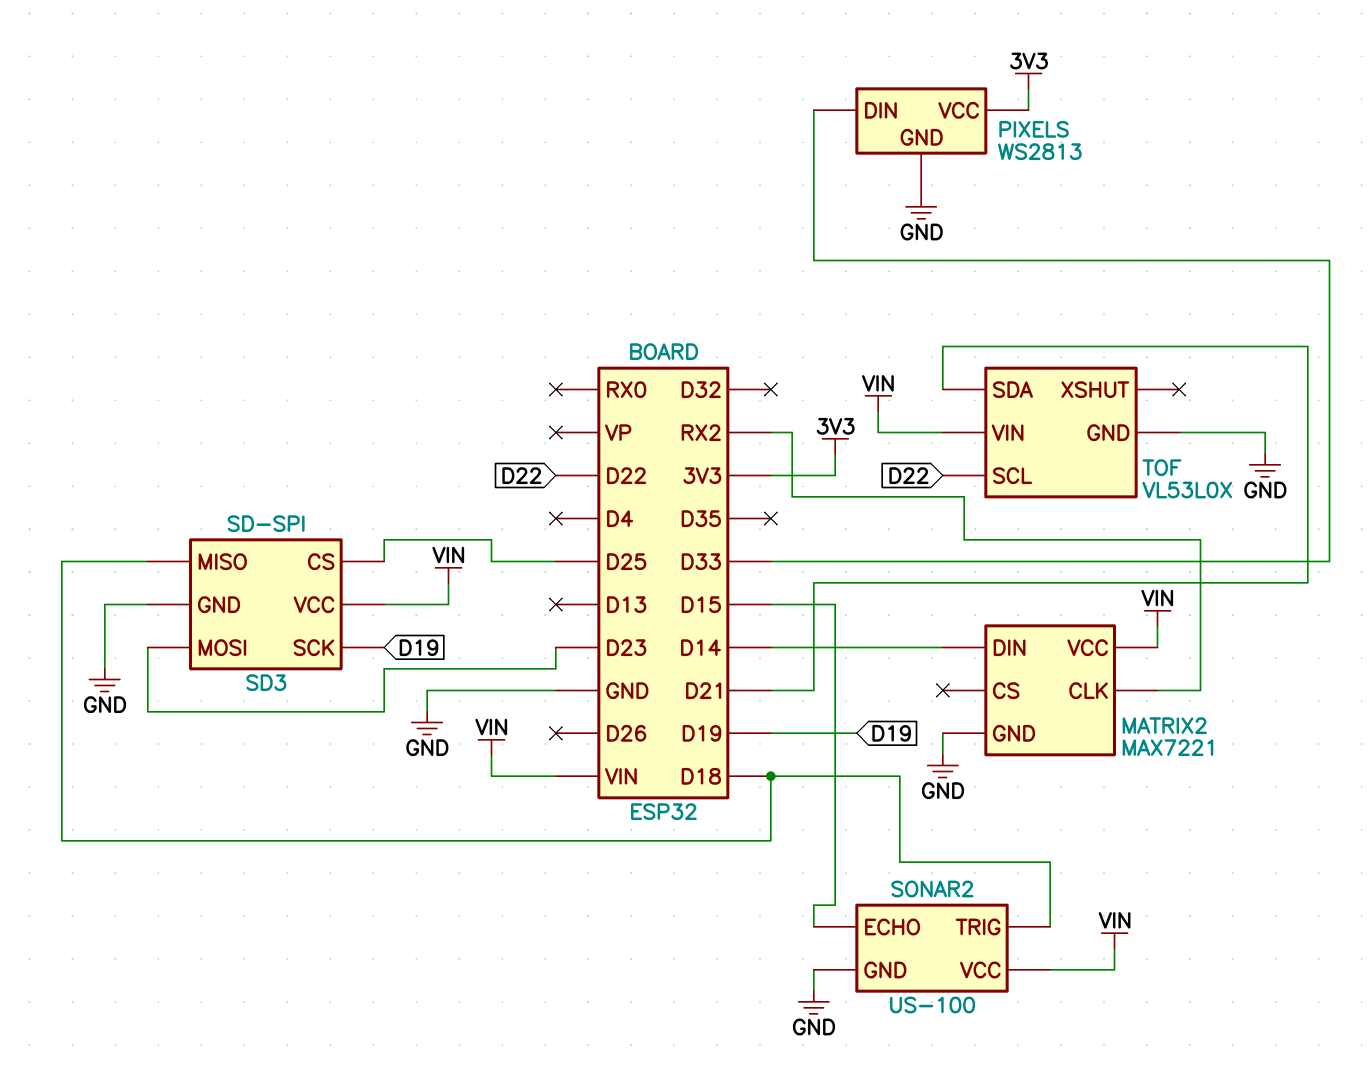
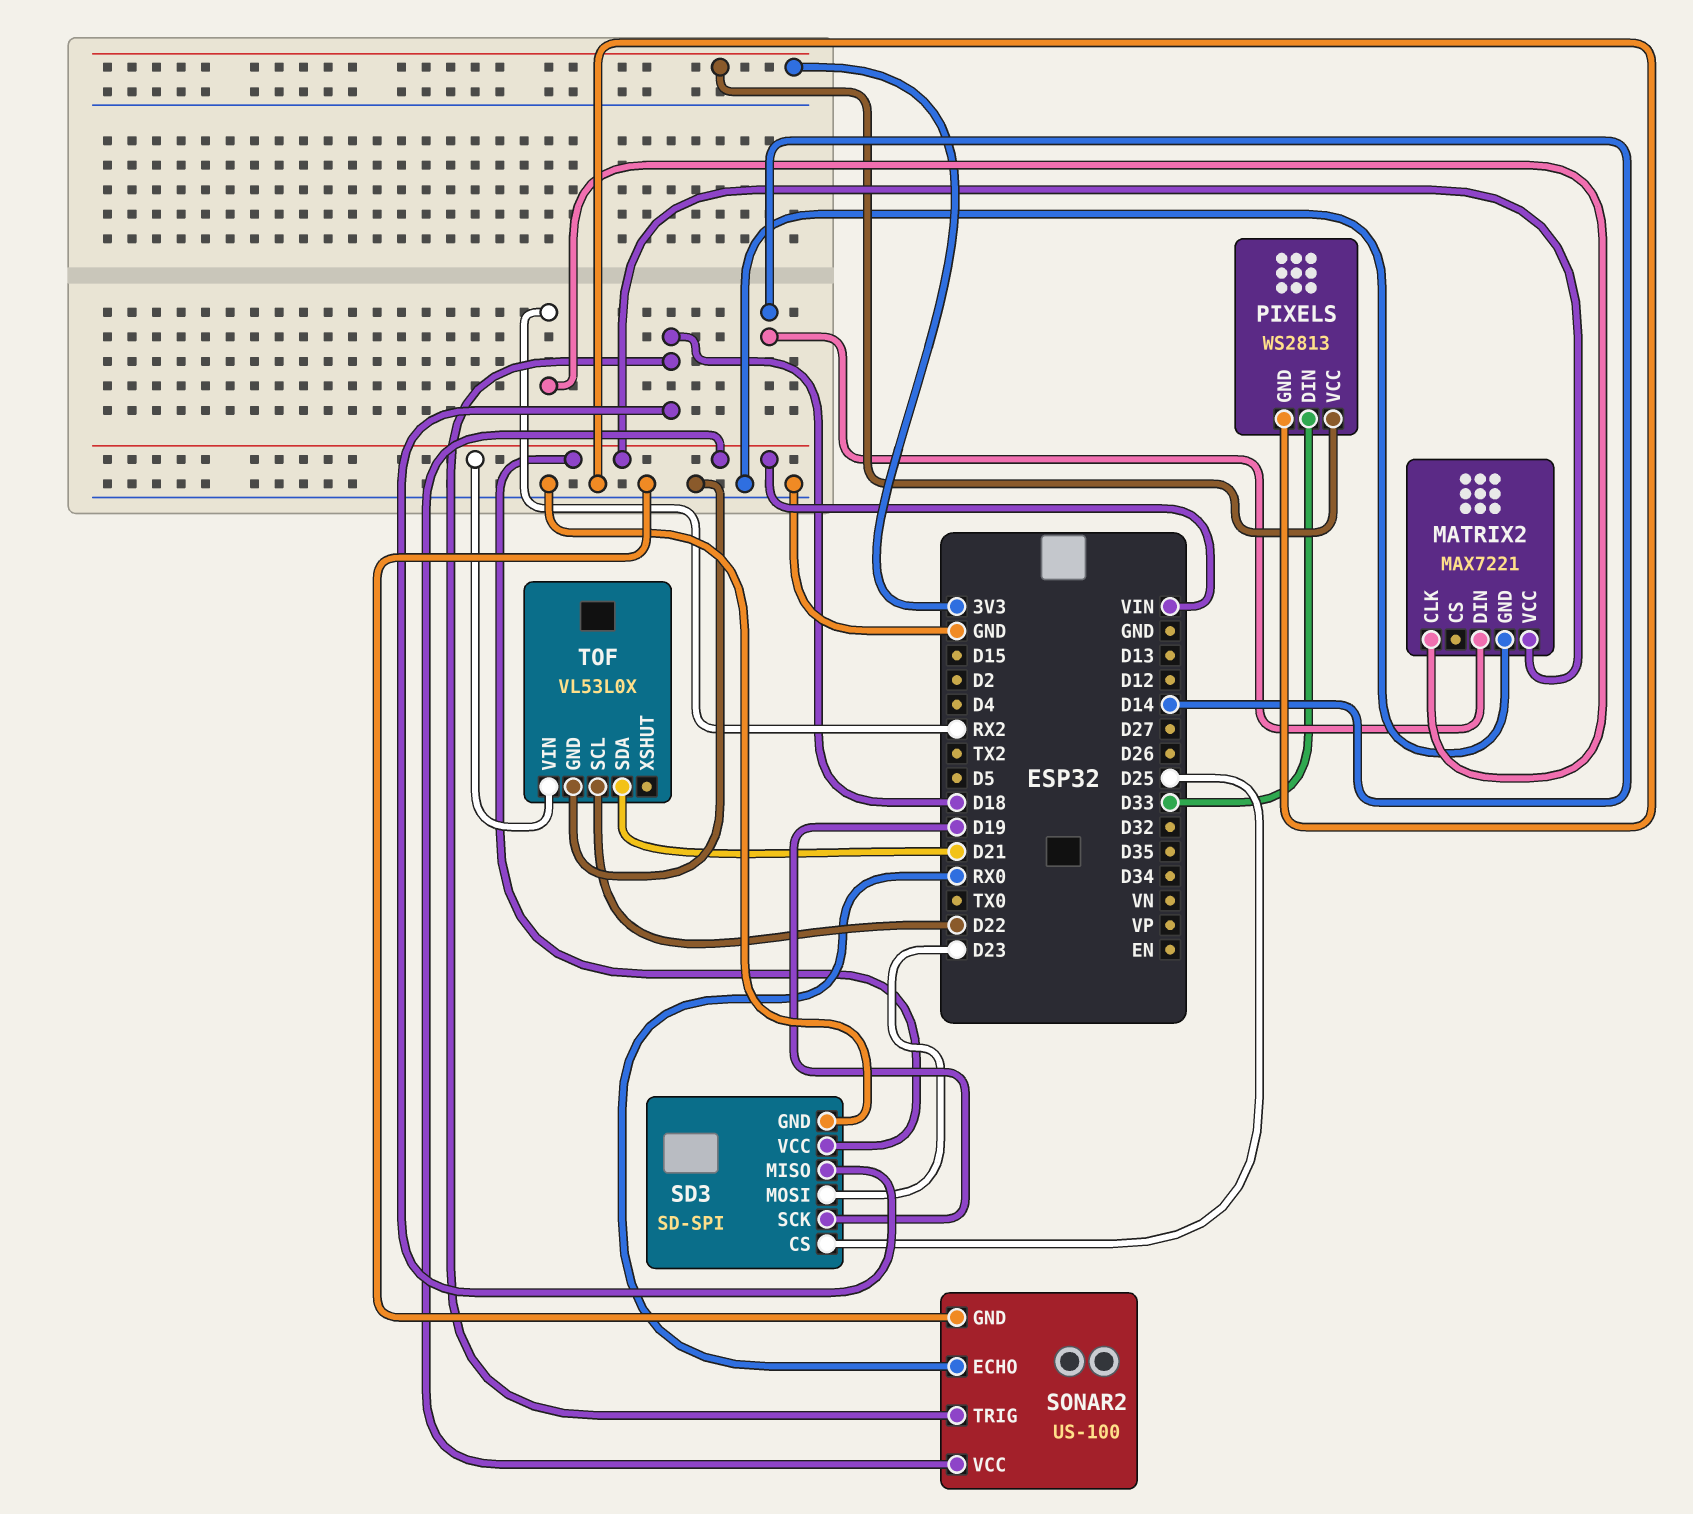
SONAR2 pin ECHO: D15 -> RX0

